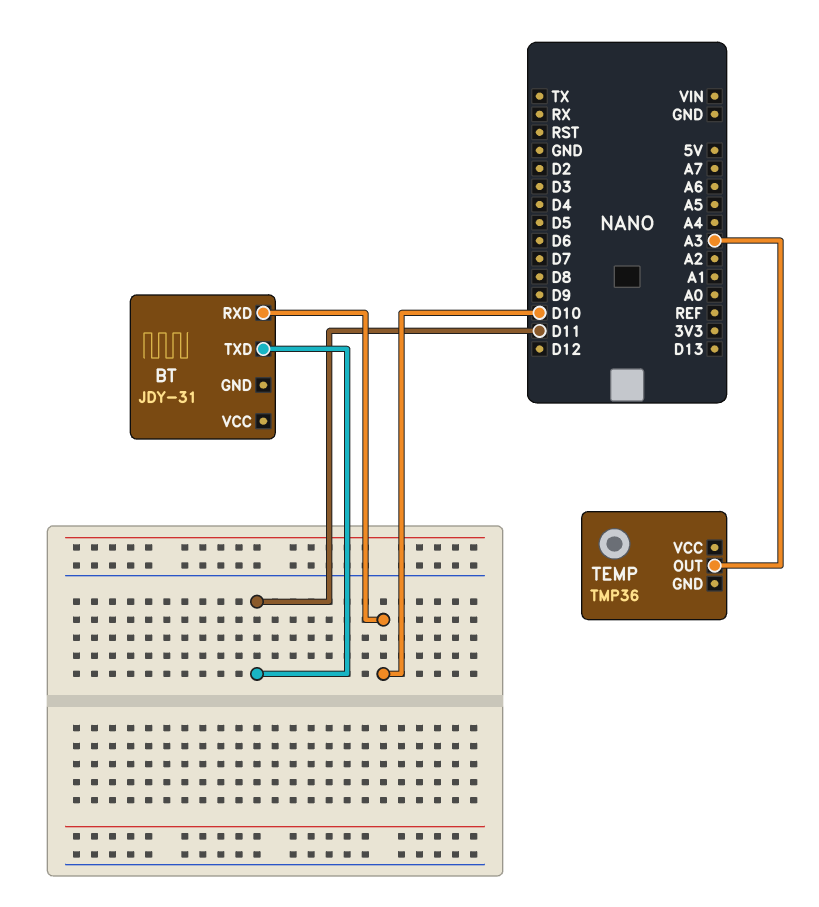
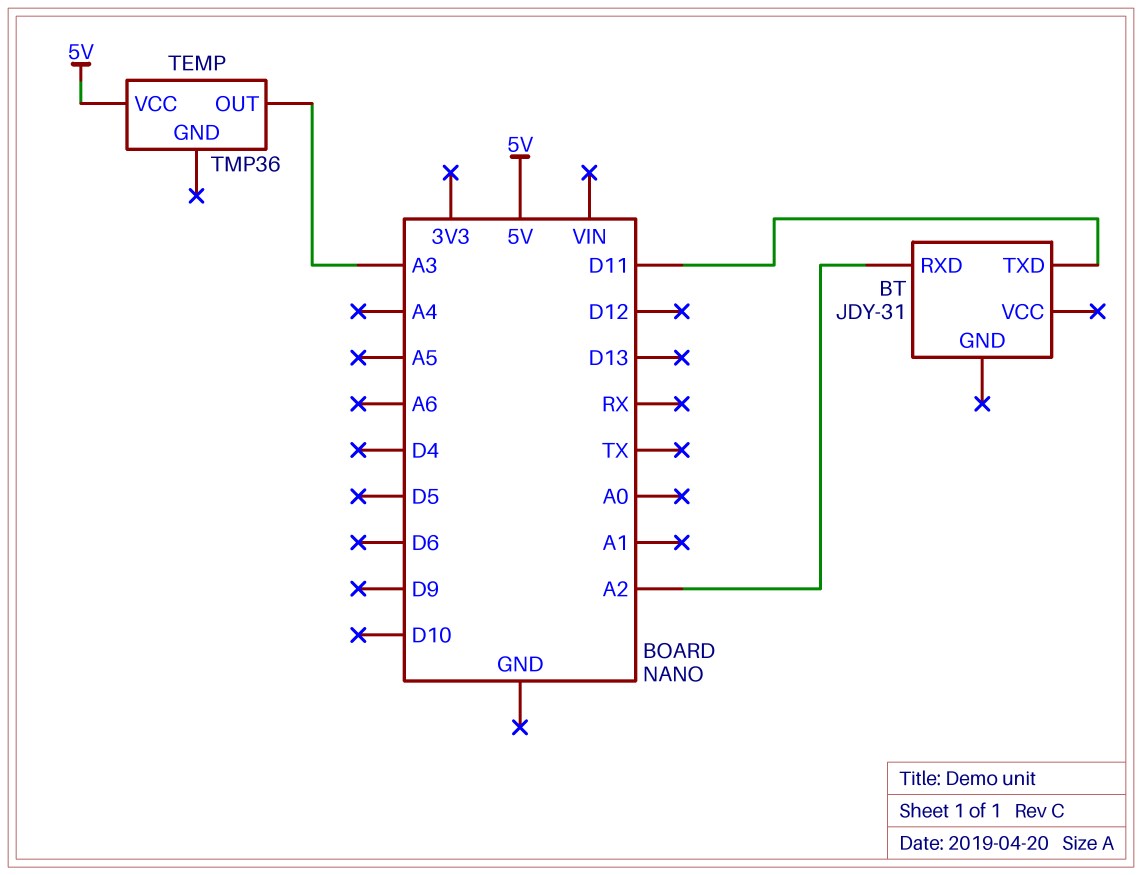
BT pin RXD: D10 -> A2
TEMP pin VCC: none -> 5V

